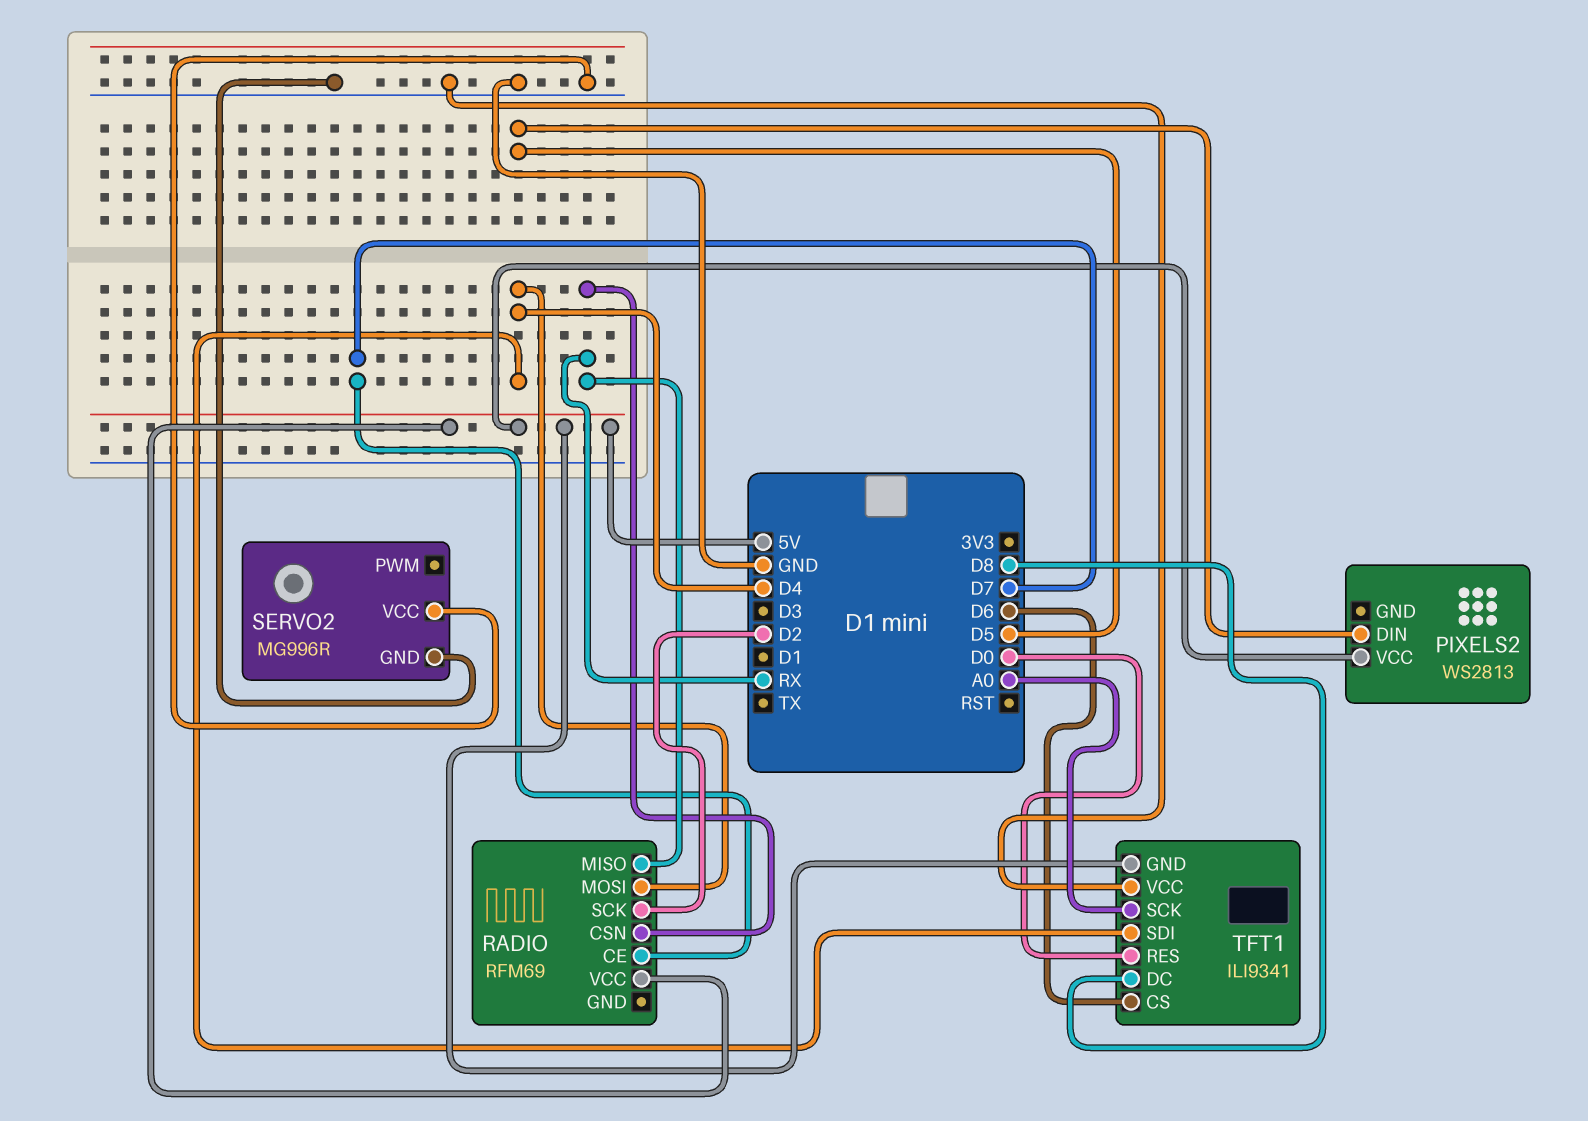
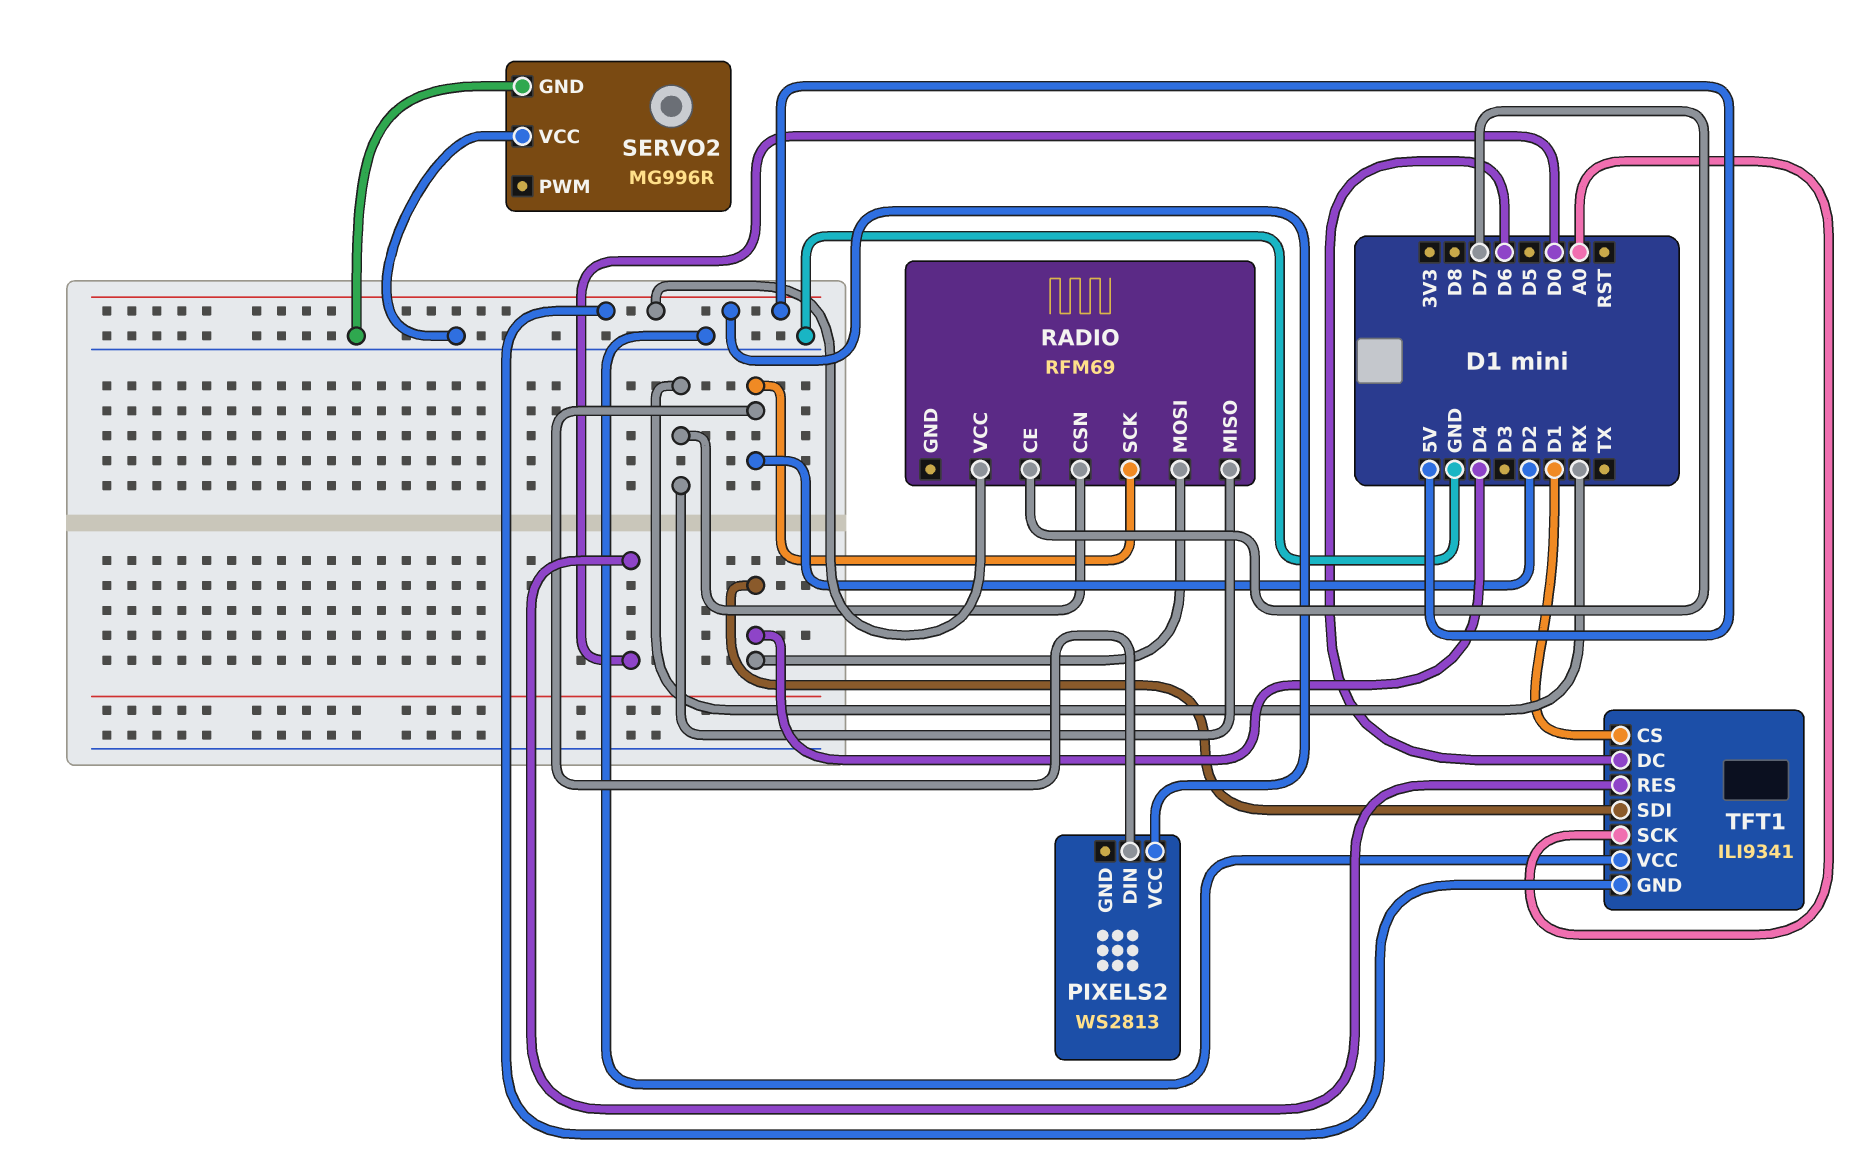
PIXELS2 pin DIN: D5 -> D2
TFT1 pin CS: D6 -> D1
TFT1 pin DC: D8 -> D6

